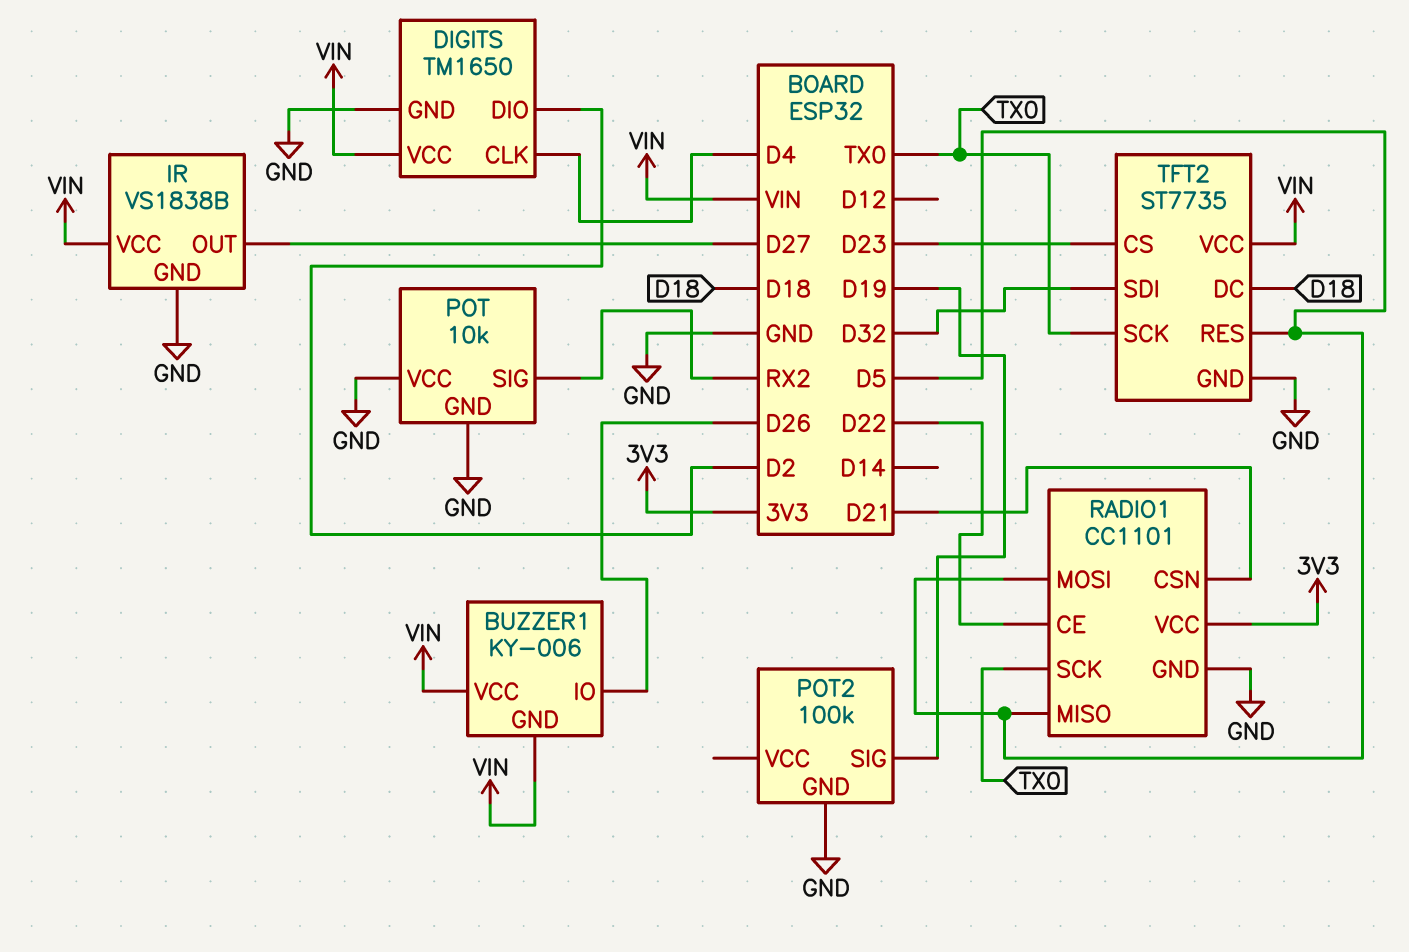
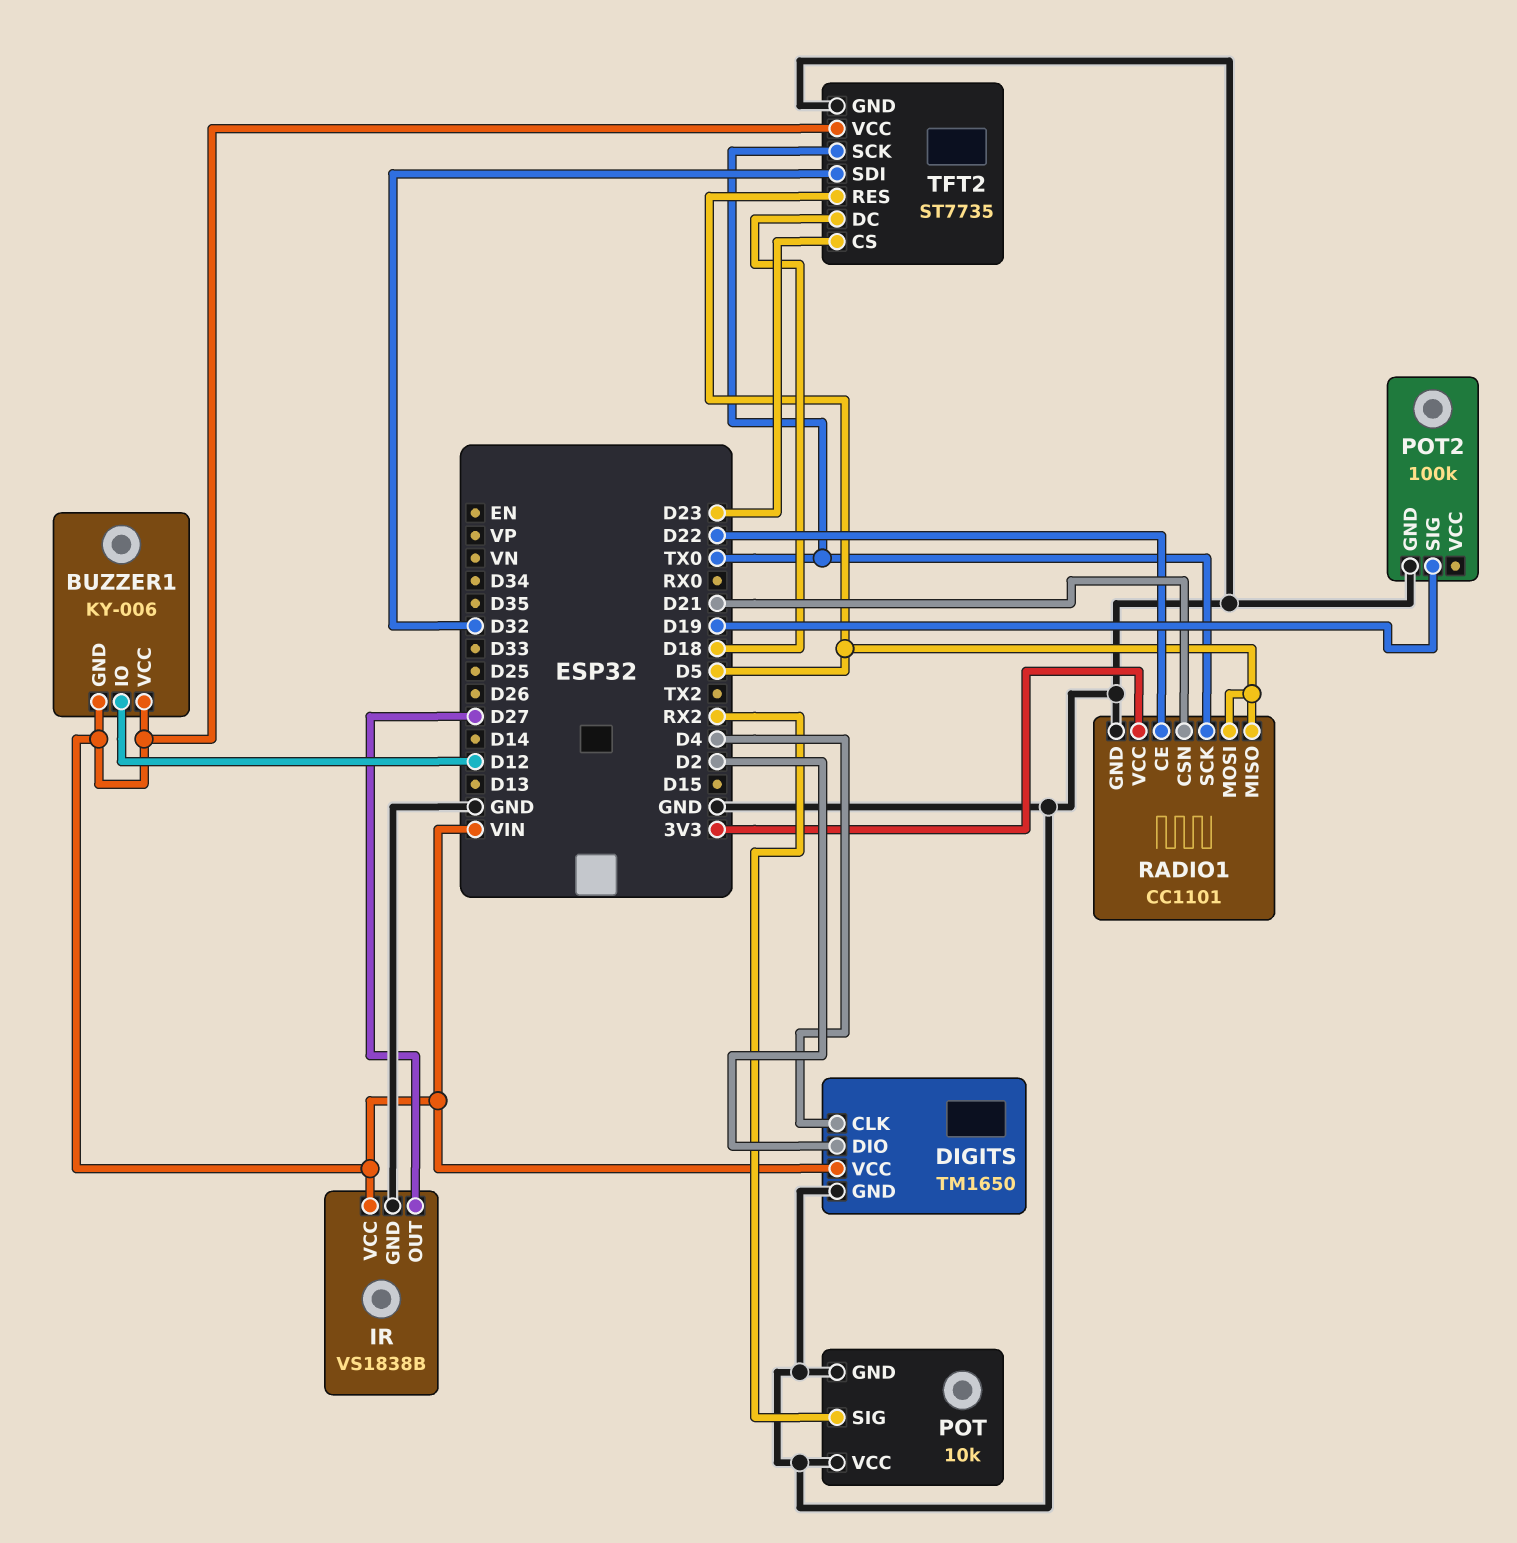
BUZZER1 pin IO: D26 -> D12

